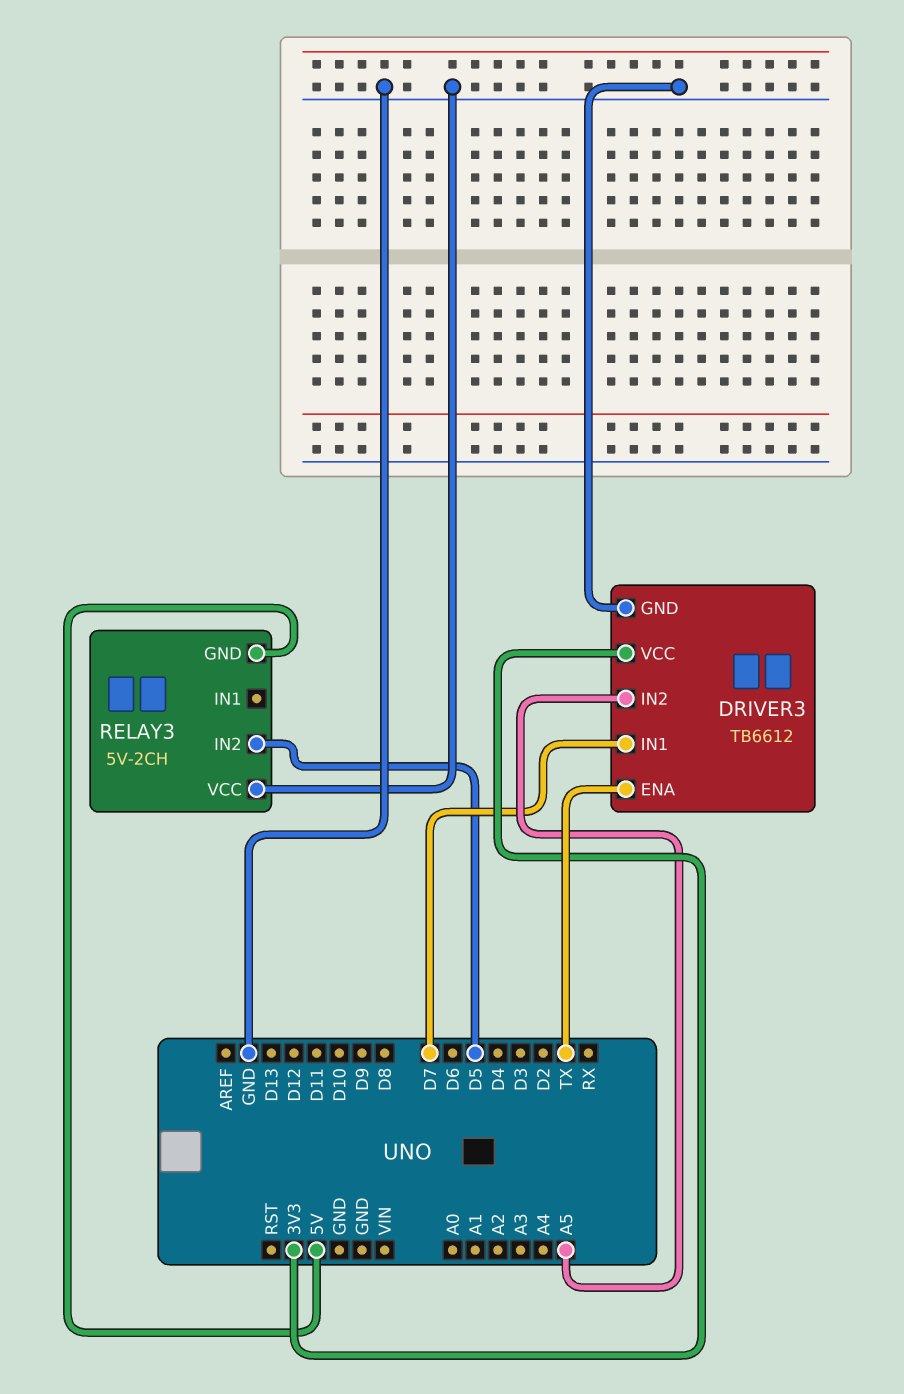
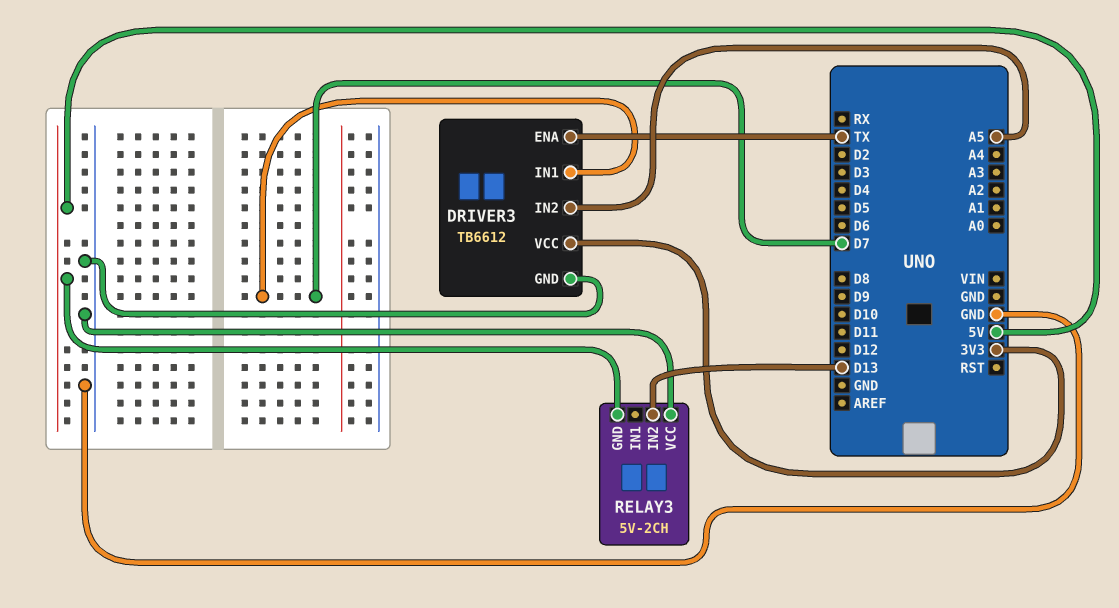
RELAY3 pin IN2: D5 -> D13

